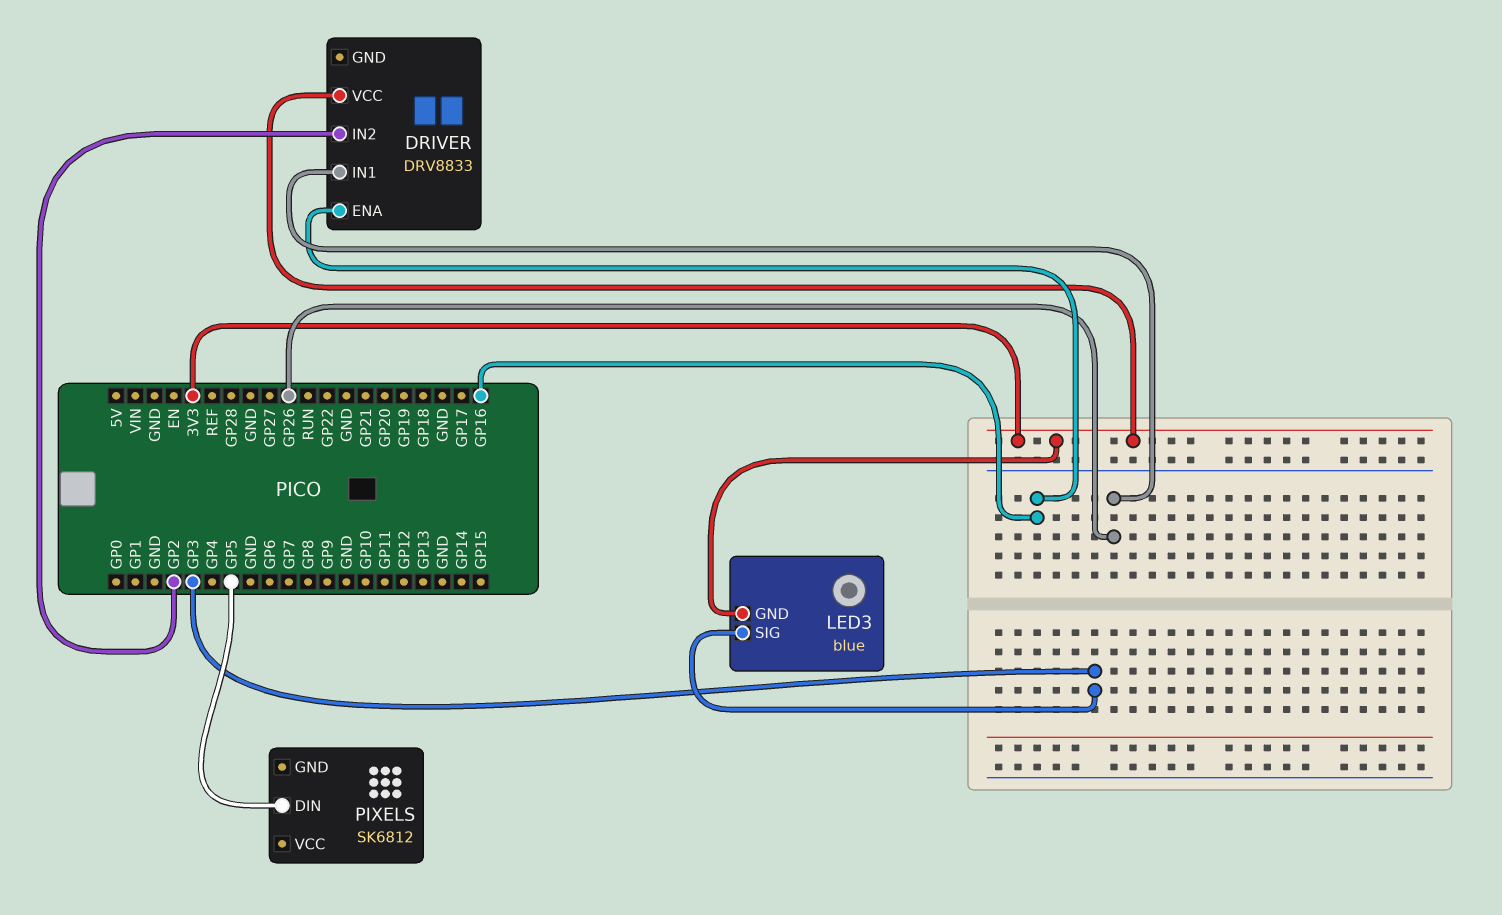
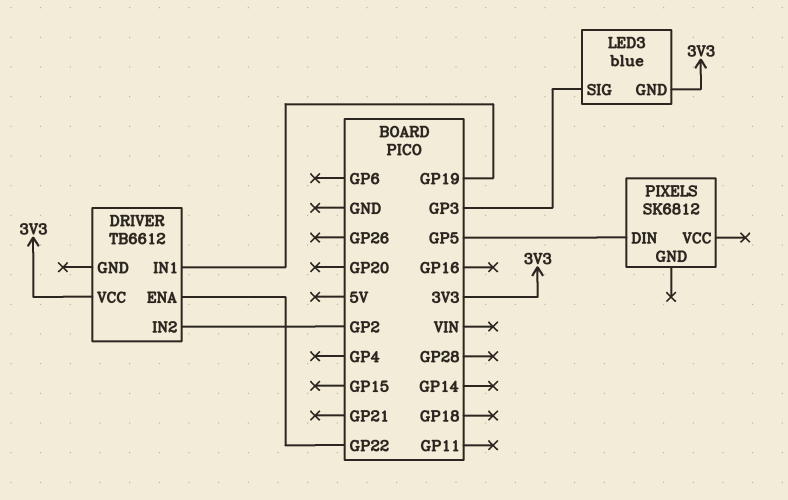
DRIVER: DRV8833 -> TB6612
DRIVER pin ENA: GP16 -> GP22
DRIVER pin IN1: GP26 -> GP19

